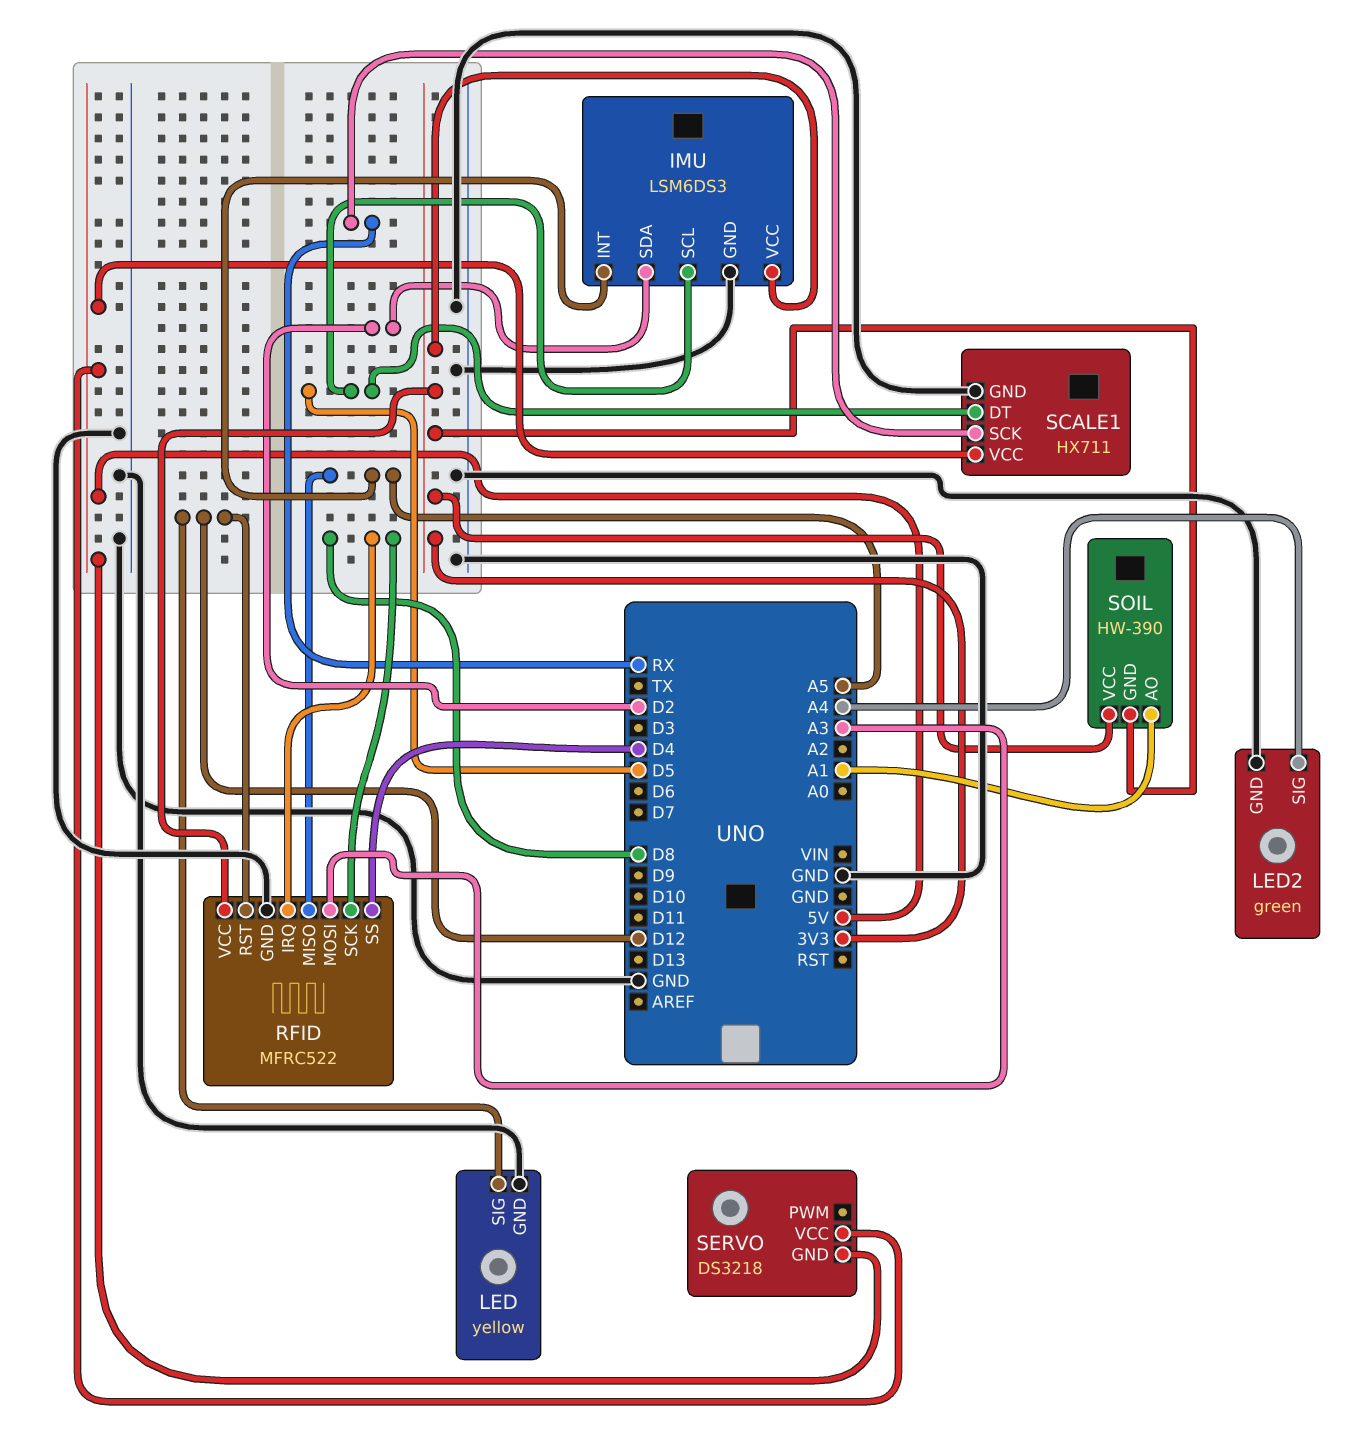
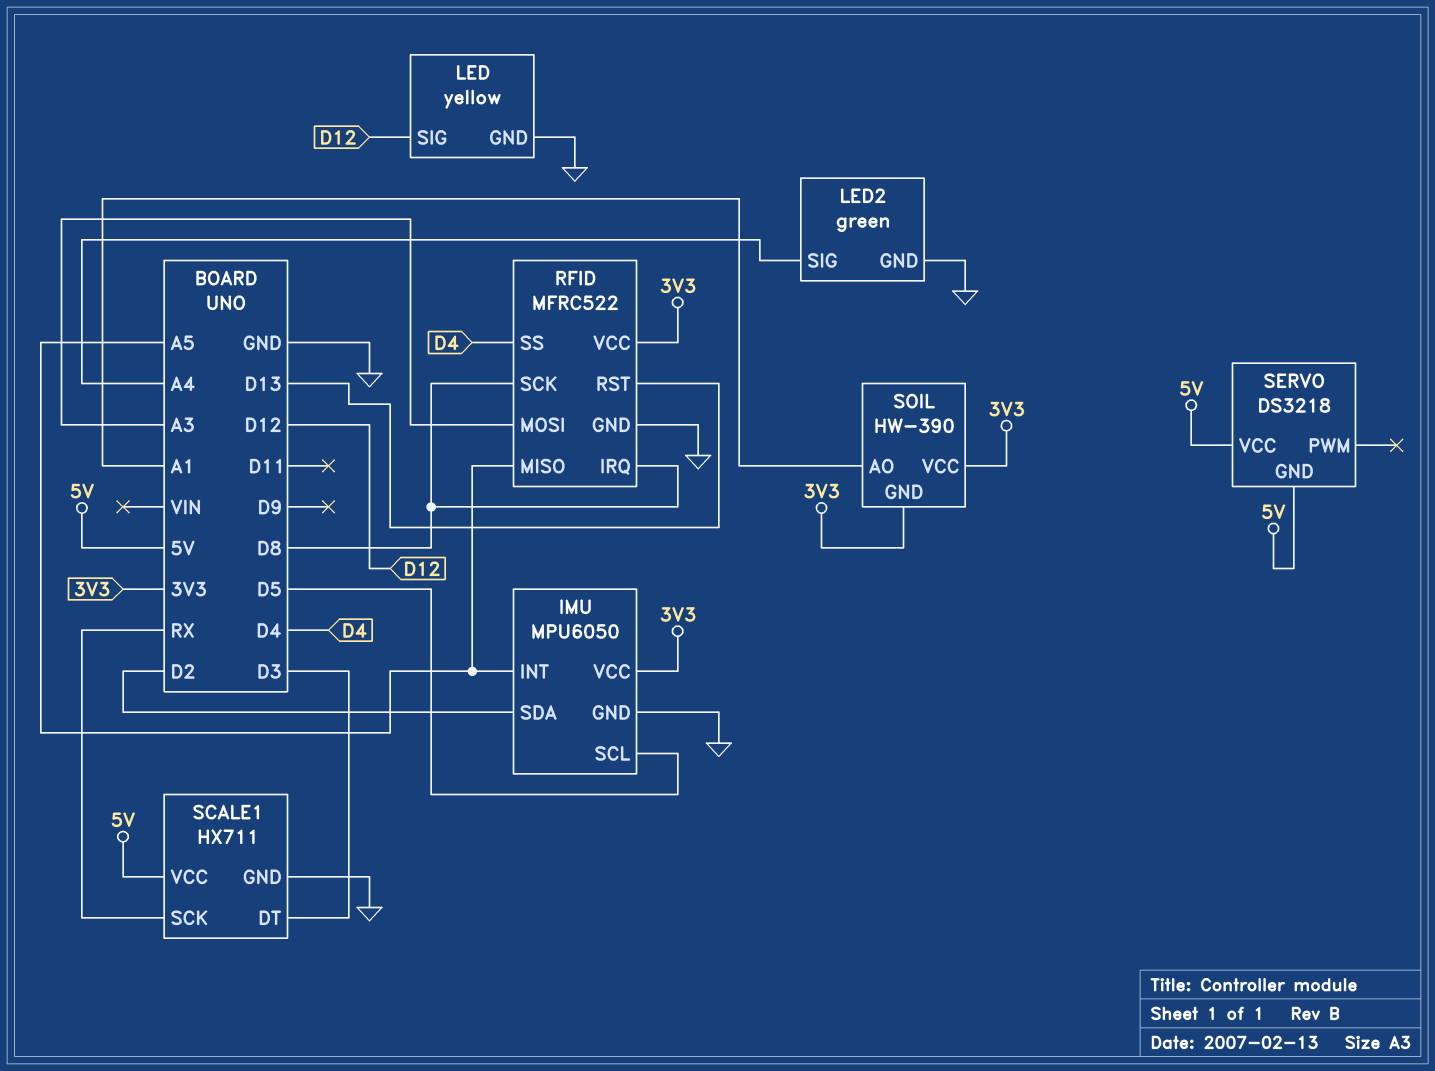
IMU: LSM6DS3 -> MPU6050
RFID pin RST: D12 -> D13
SCALE1 pin DT: D5 -> D3

